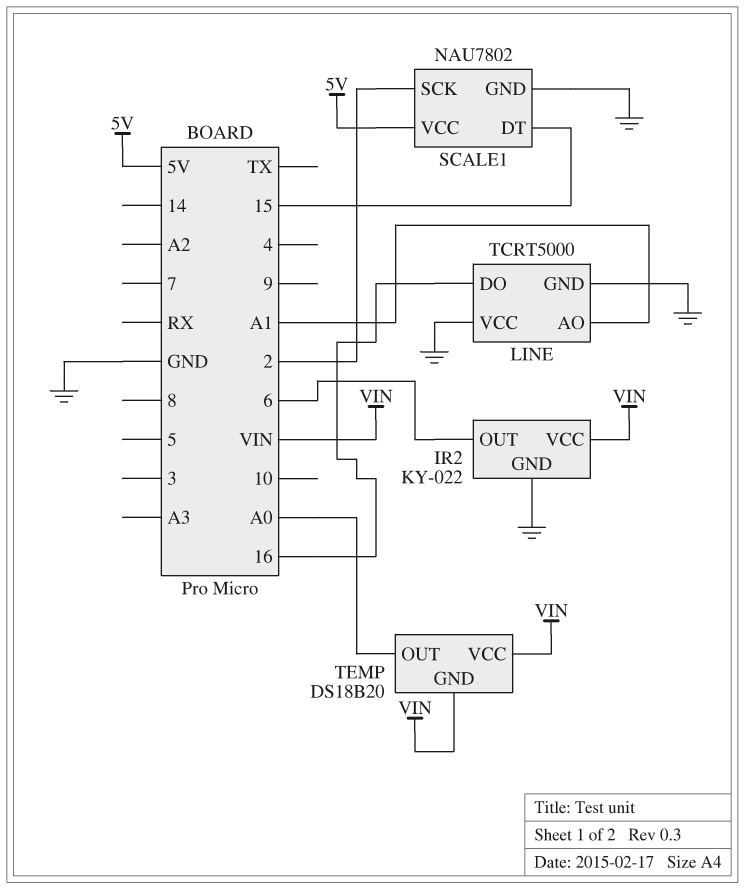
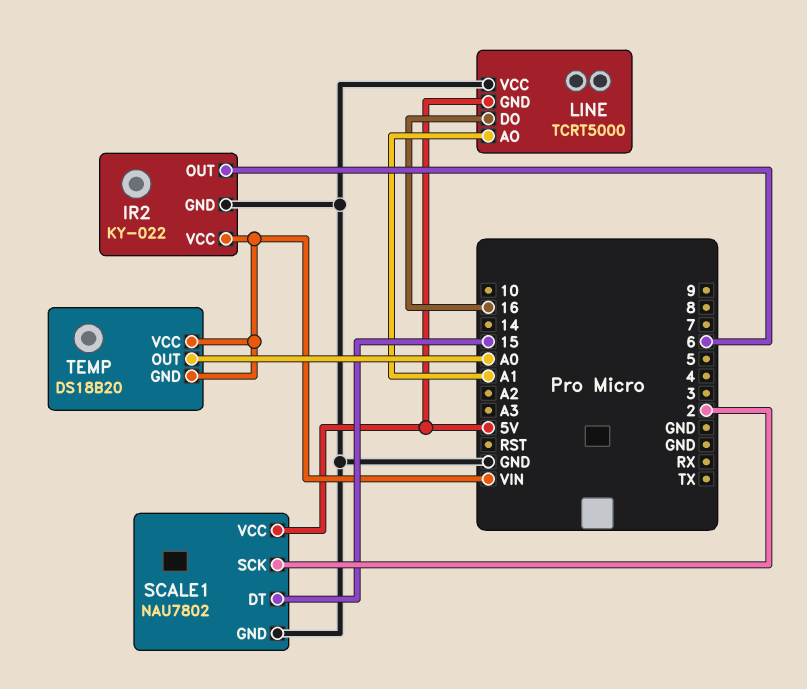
LINE pin GND: GND -> 5V

